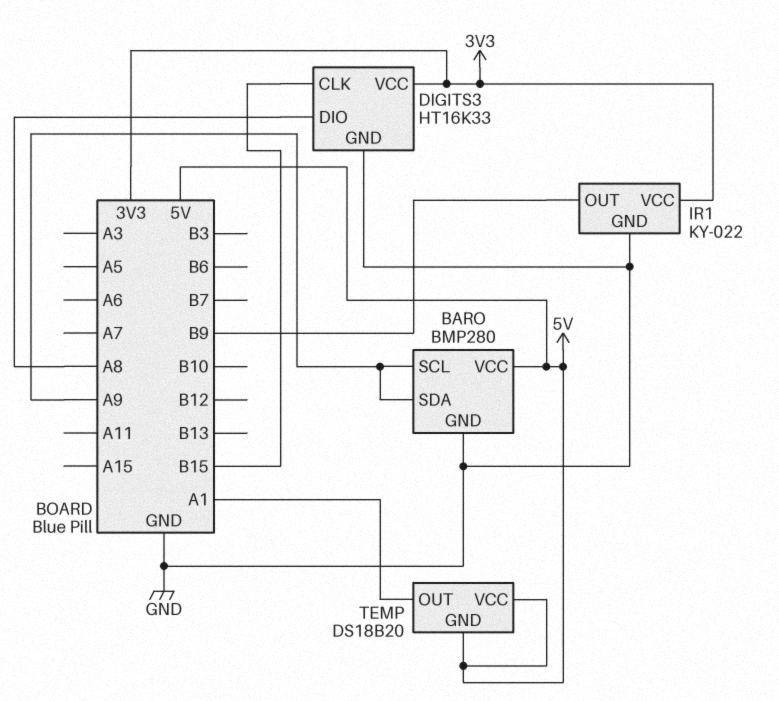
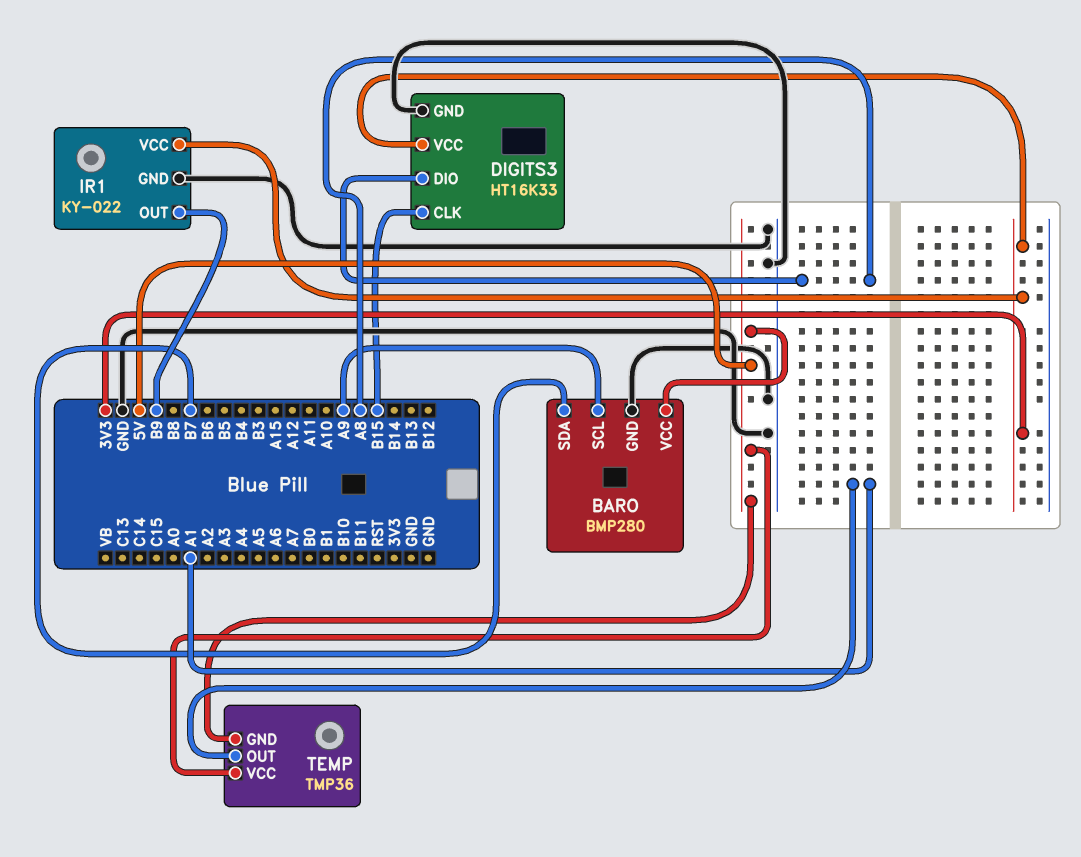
BARO pin SDA: A9 -> B7
TEMP: DS18B20 -> TMP36

